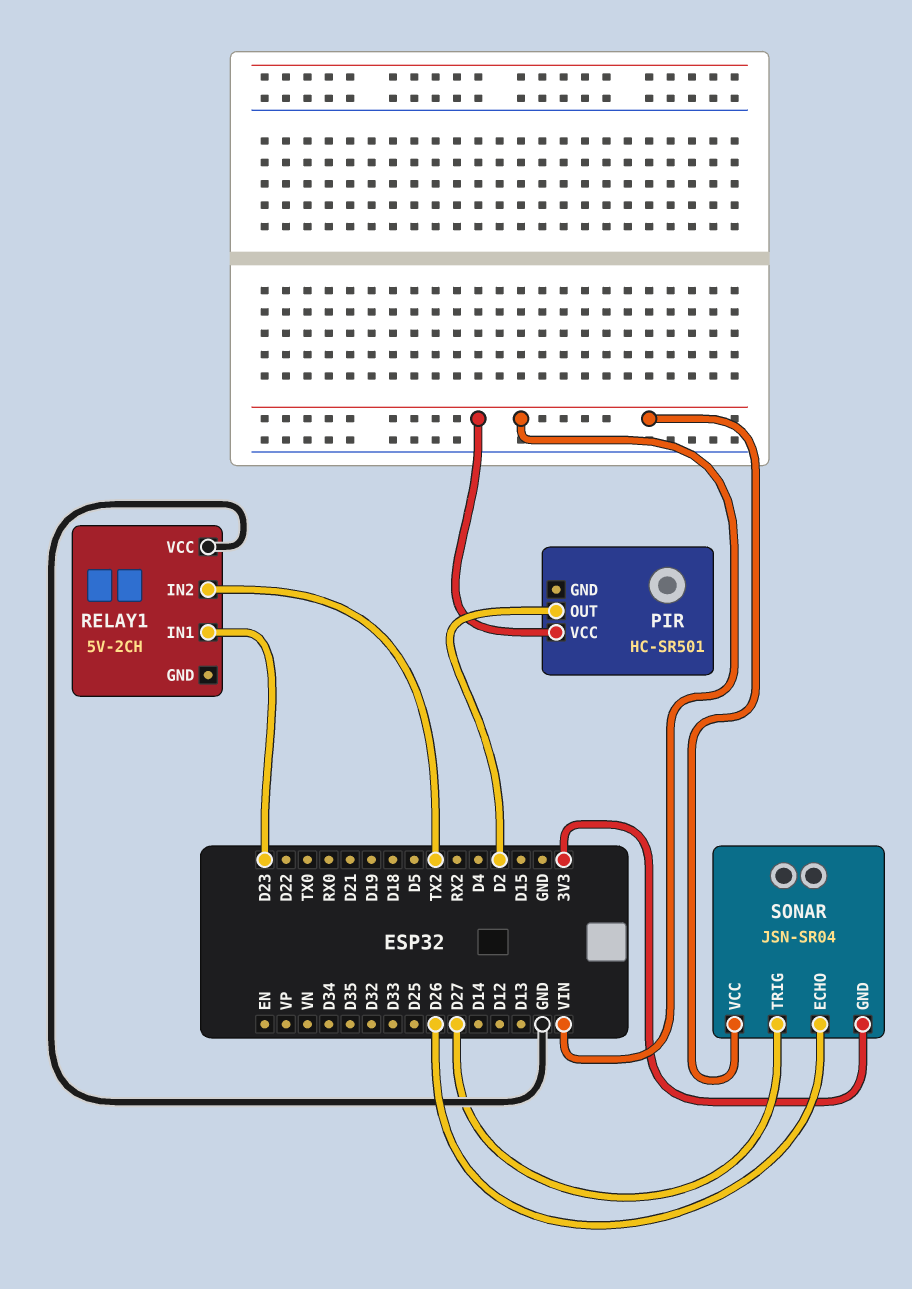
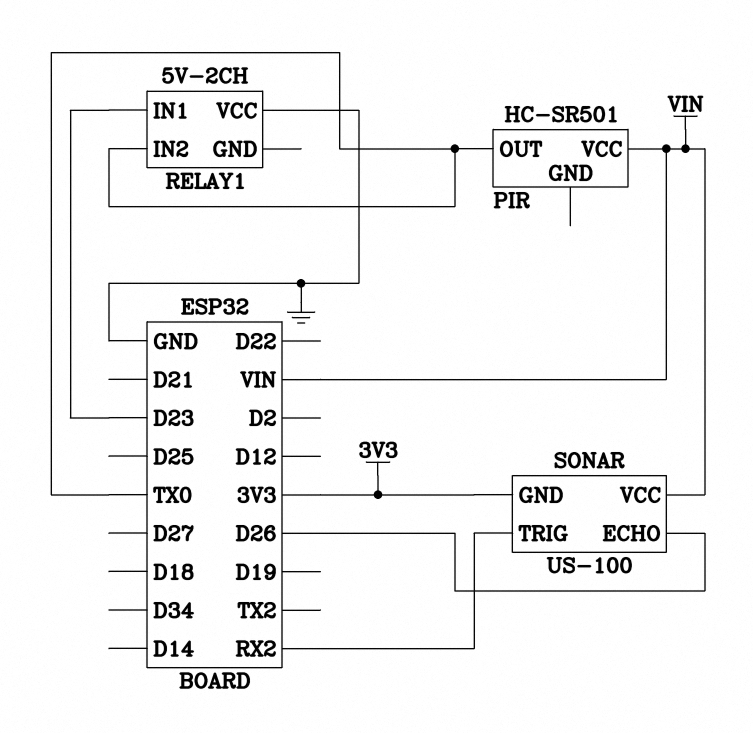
PIR pin OUT: D2 -> TX0
RELAY1 pin IN2: TX2 -> TX0
SONAR: JSN-SR04 -> US-100
SONAR pin TRIG: D27 -> RX2

